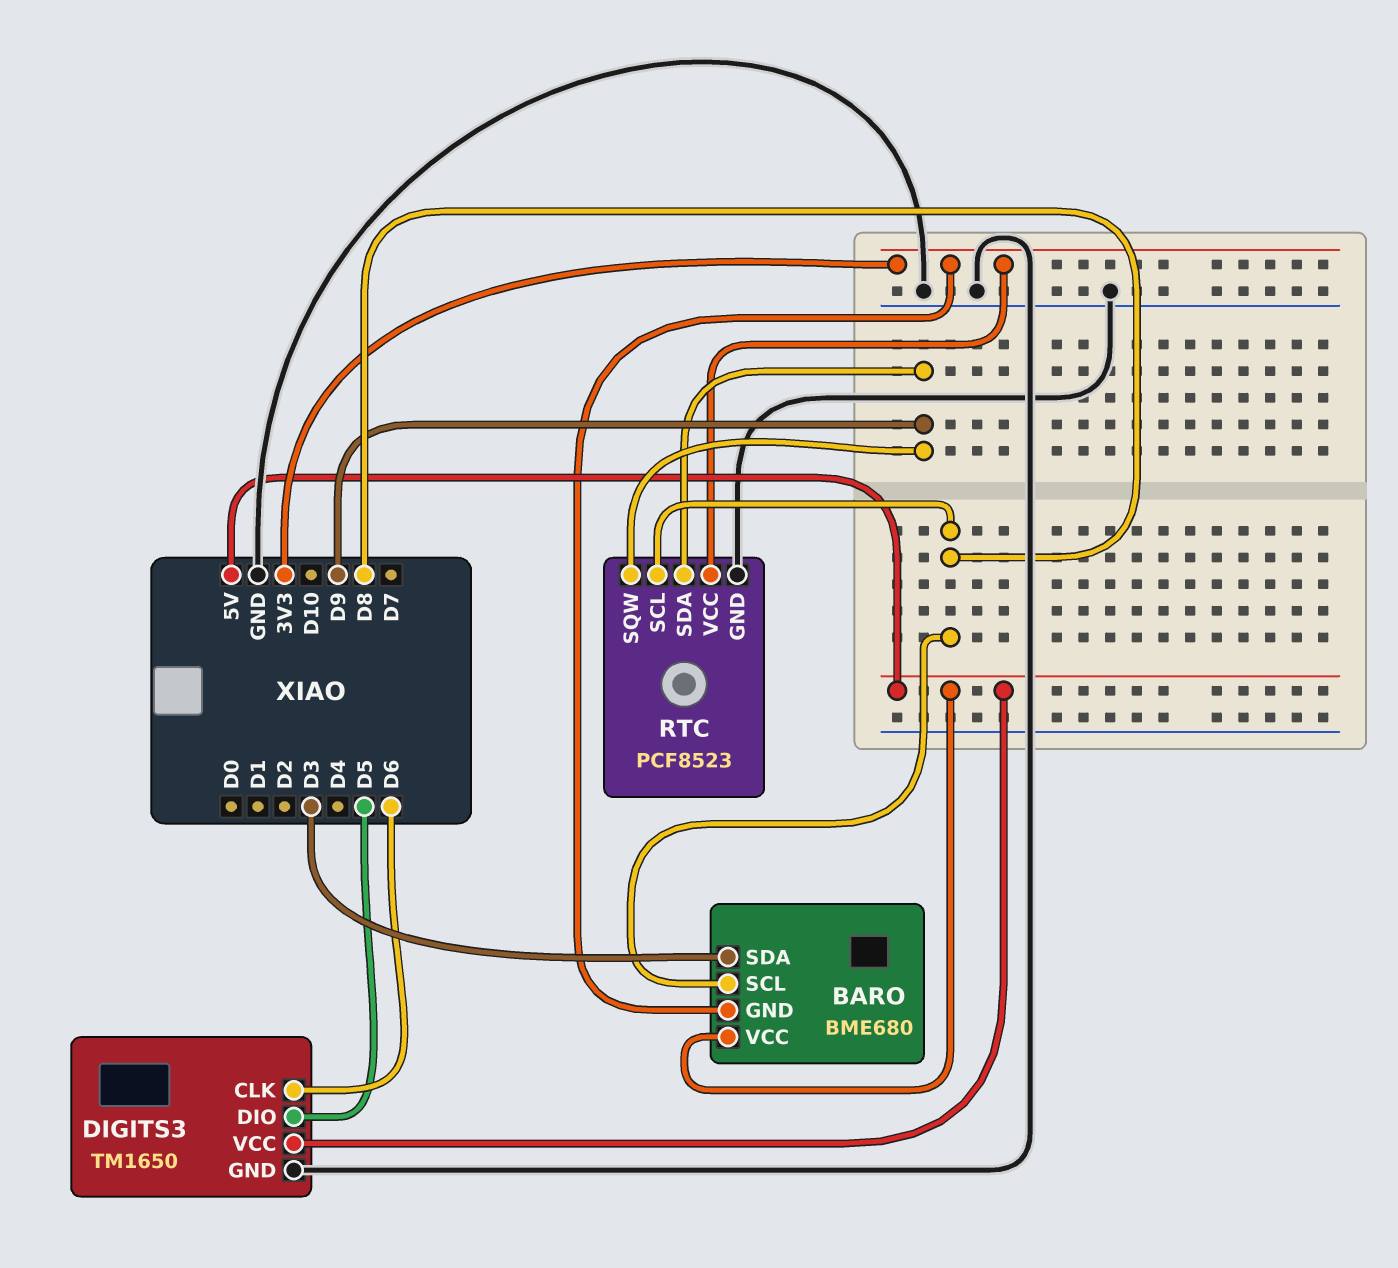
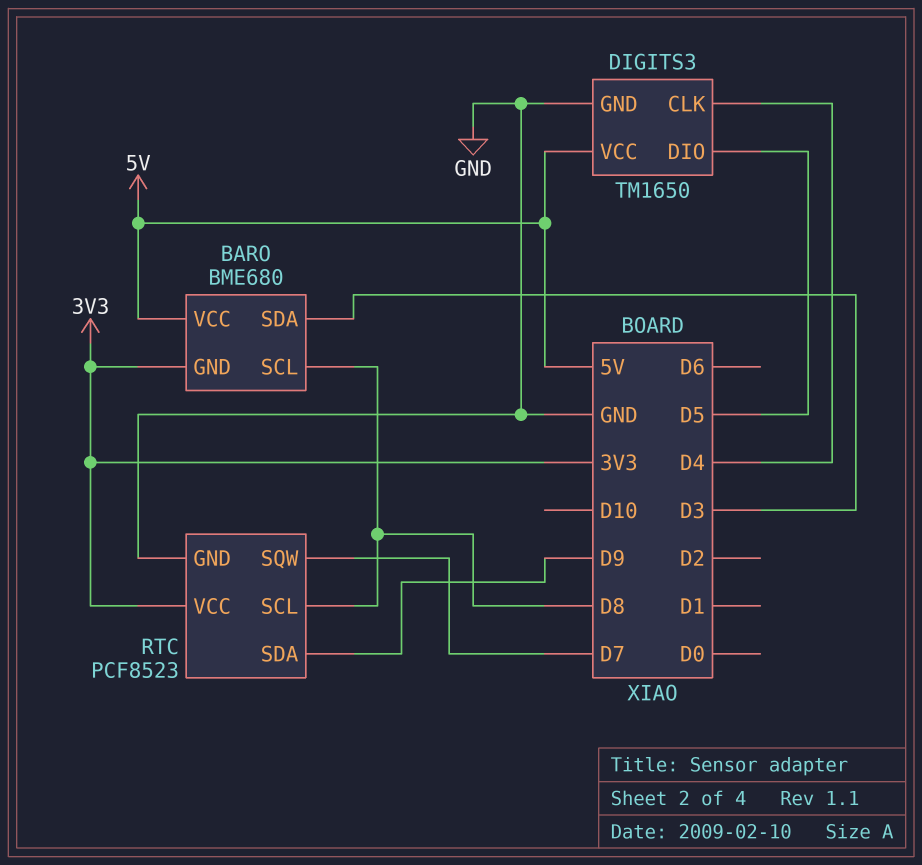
DIGITS3 pin CLK: D6 -> D4
RTC pin SQW: D9 -> D7

